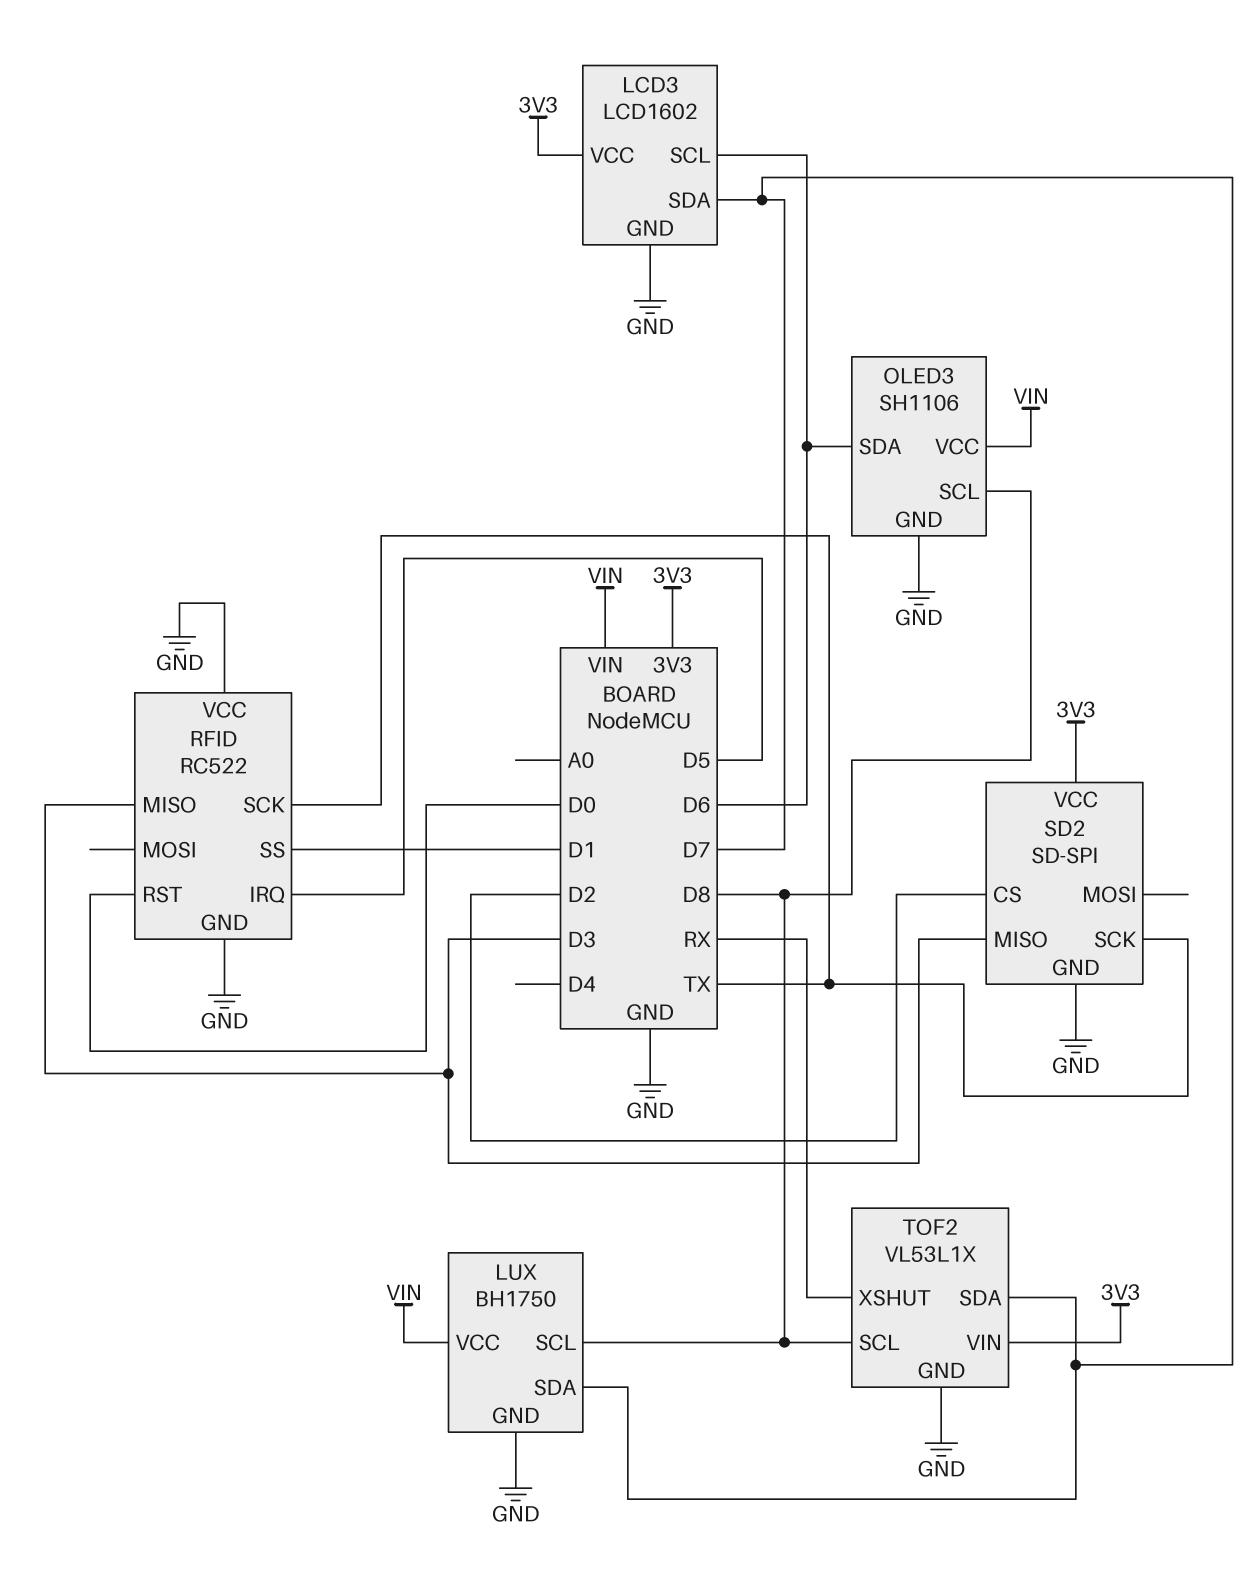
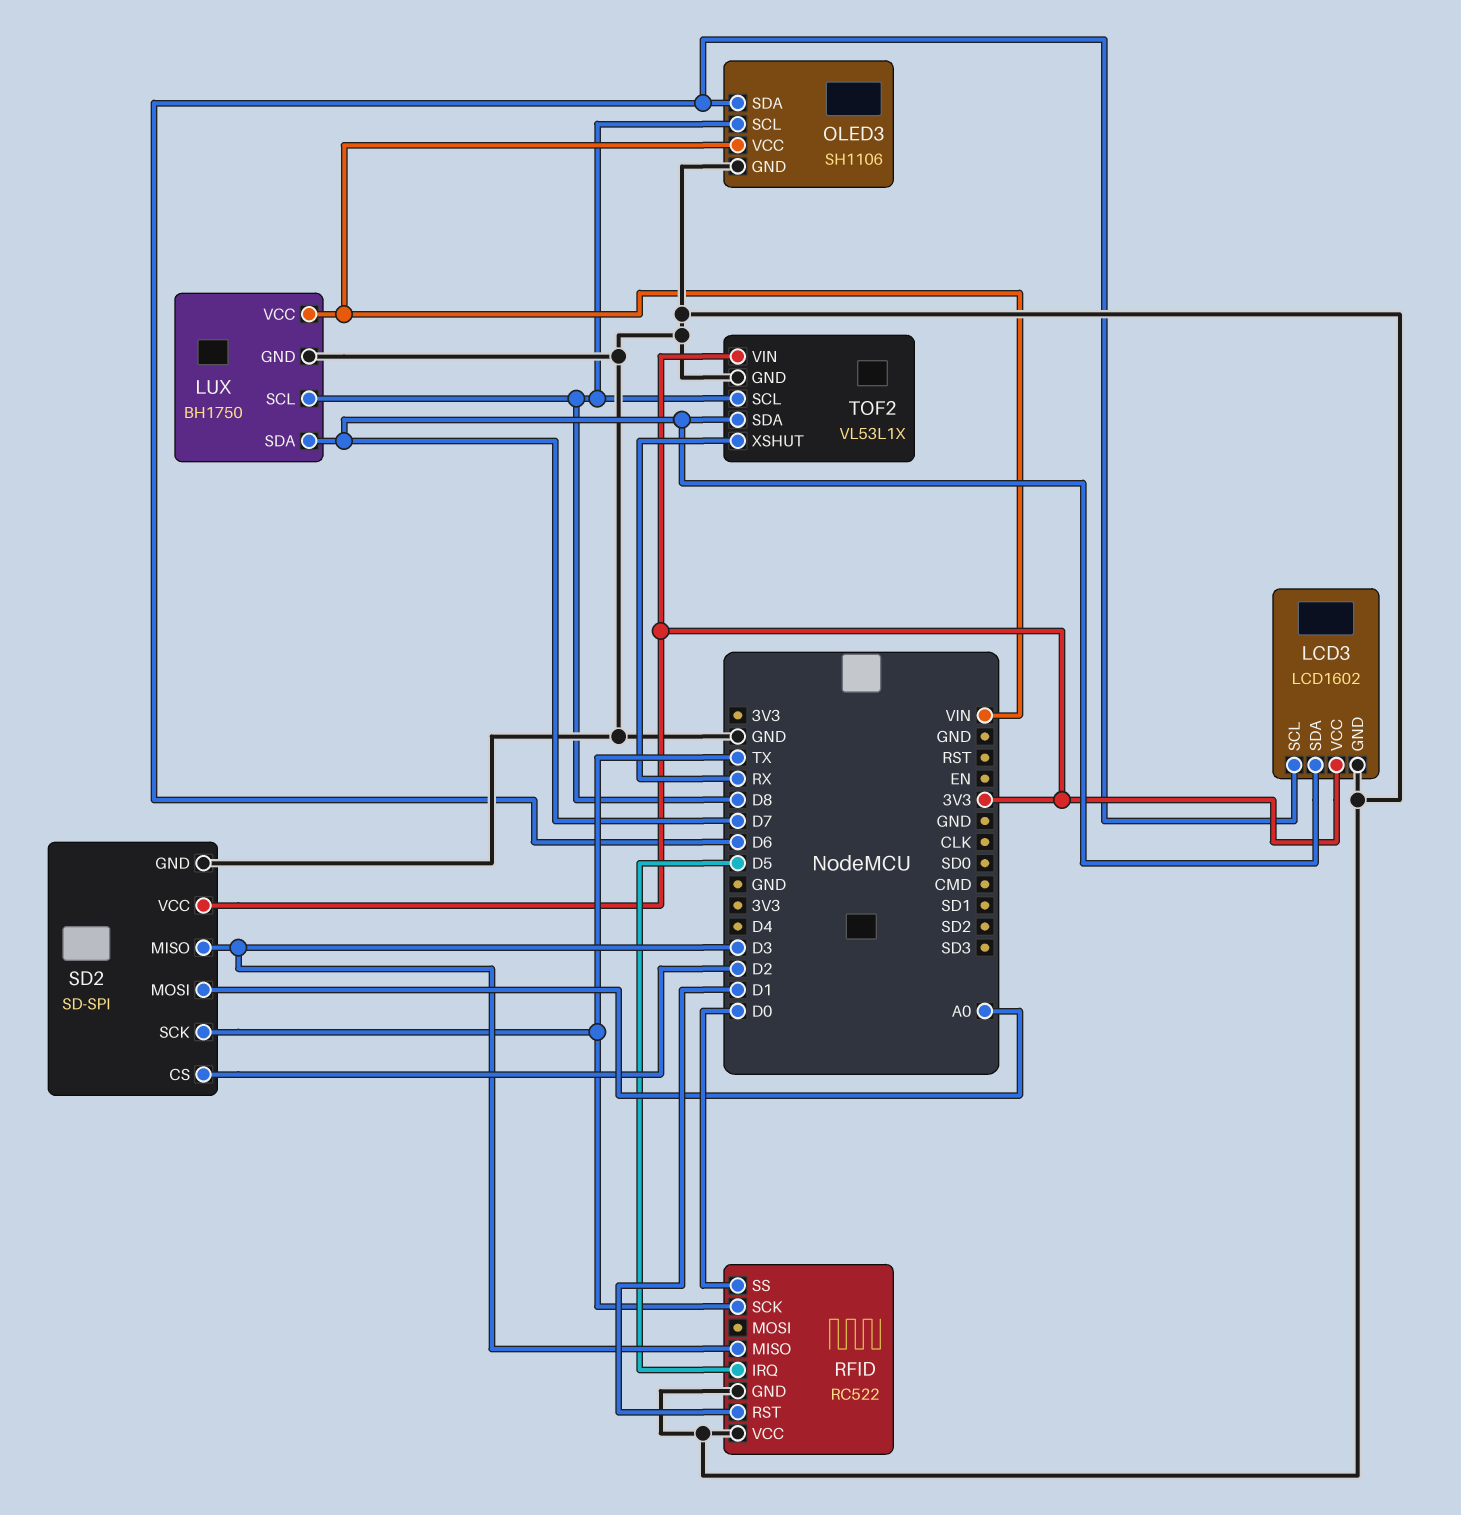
RFID pin RST: D0 -> D1
RFID pin SS: D1 -> D0
SD2 pin MOSI: none -> A0

